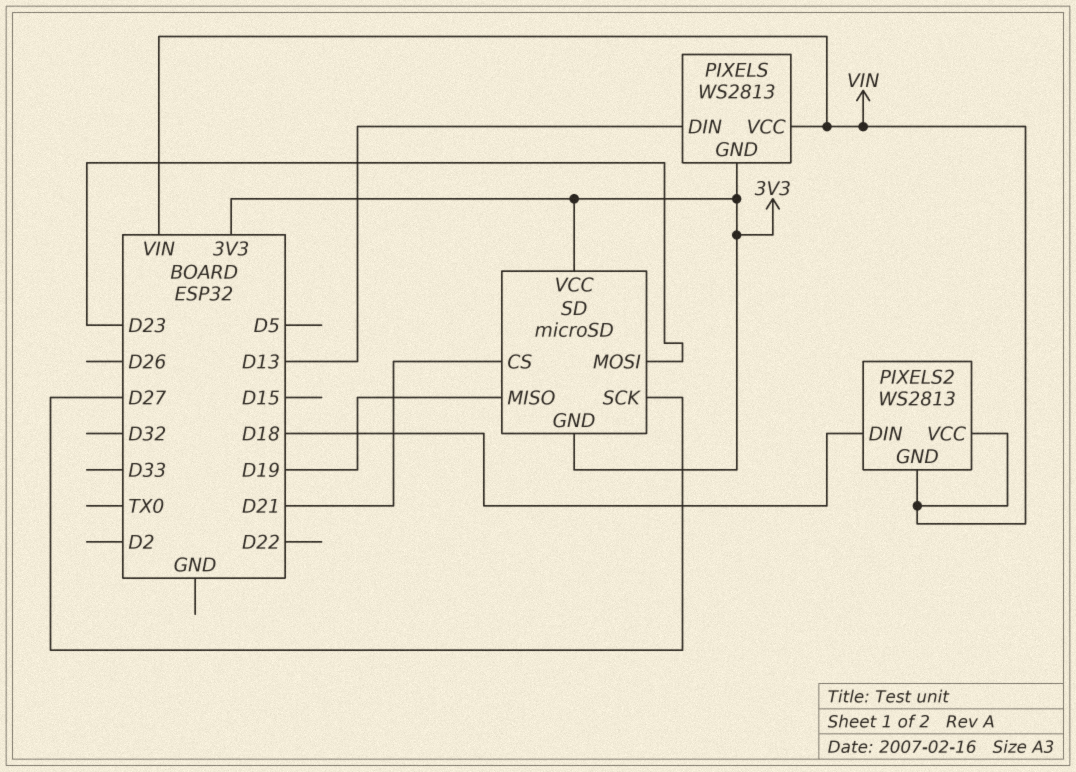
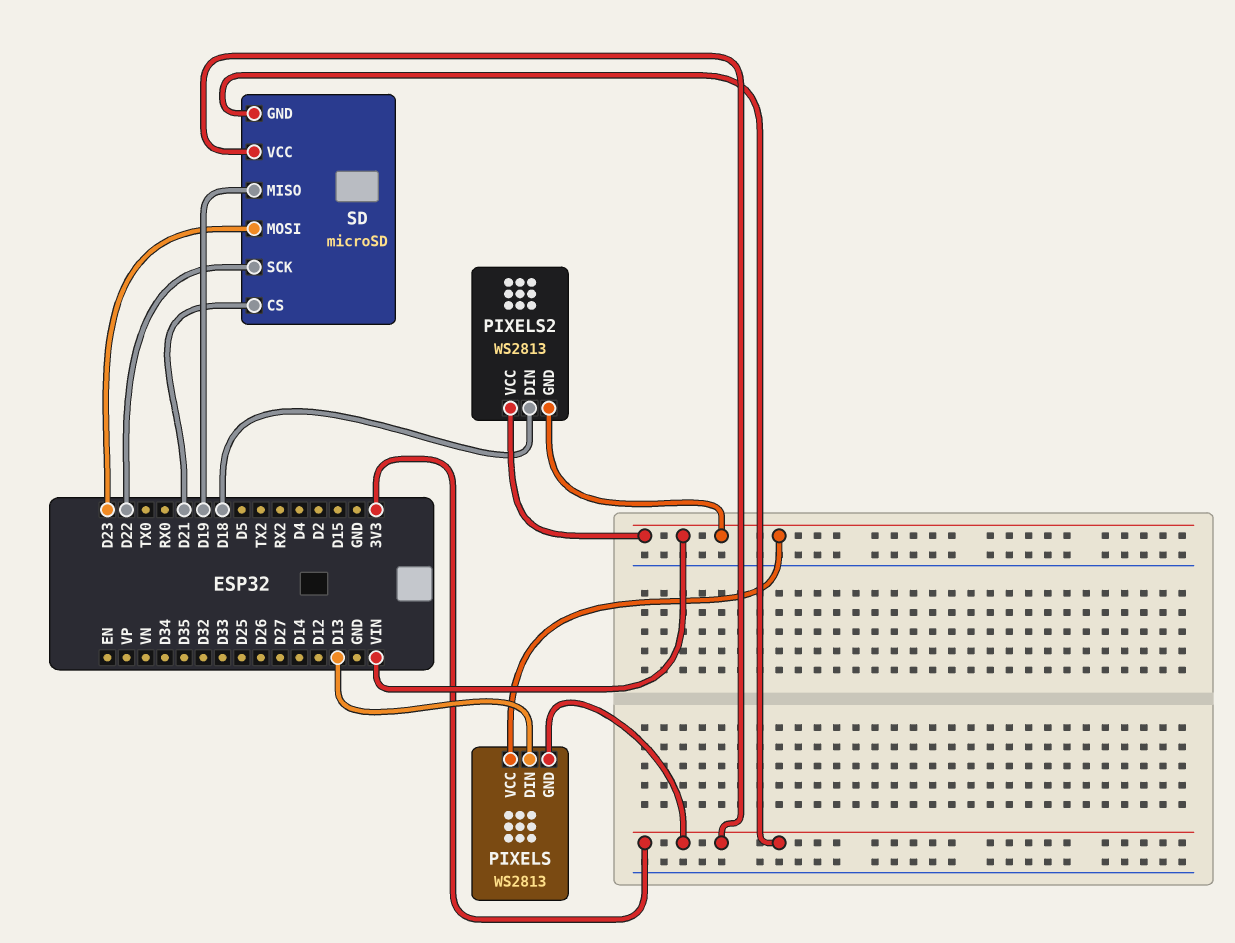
SD pin SCK: D27 -> D22

